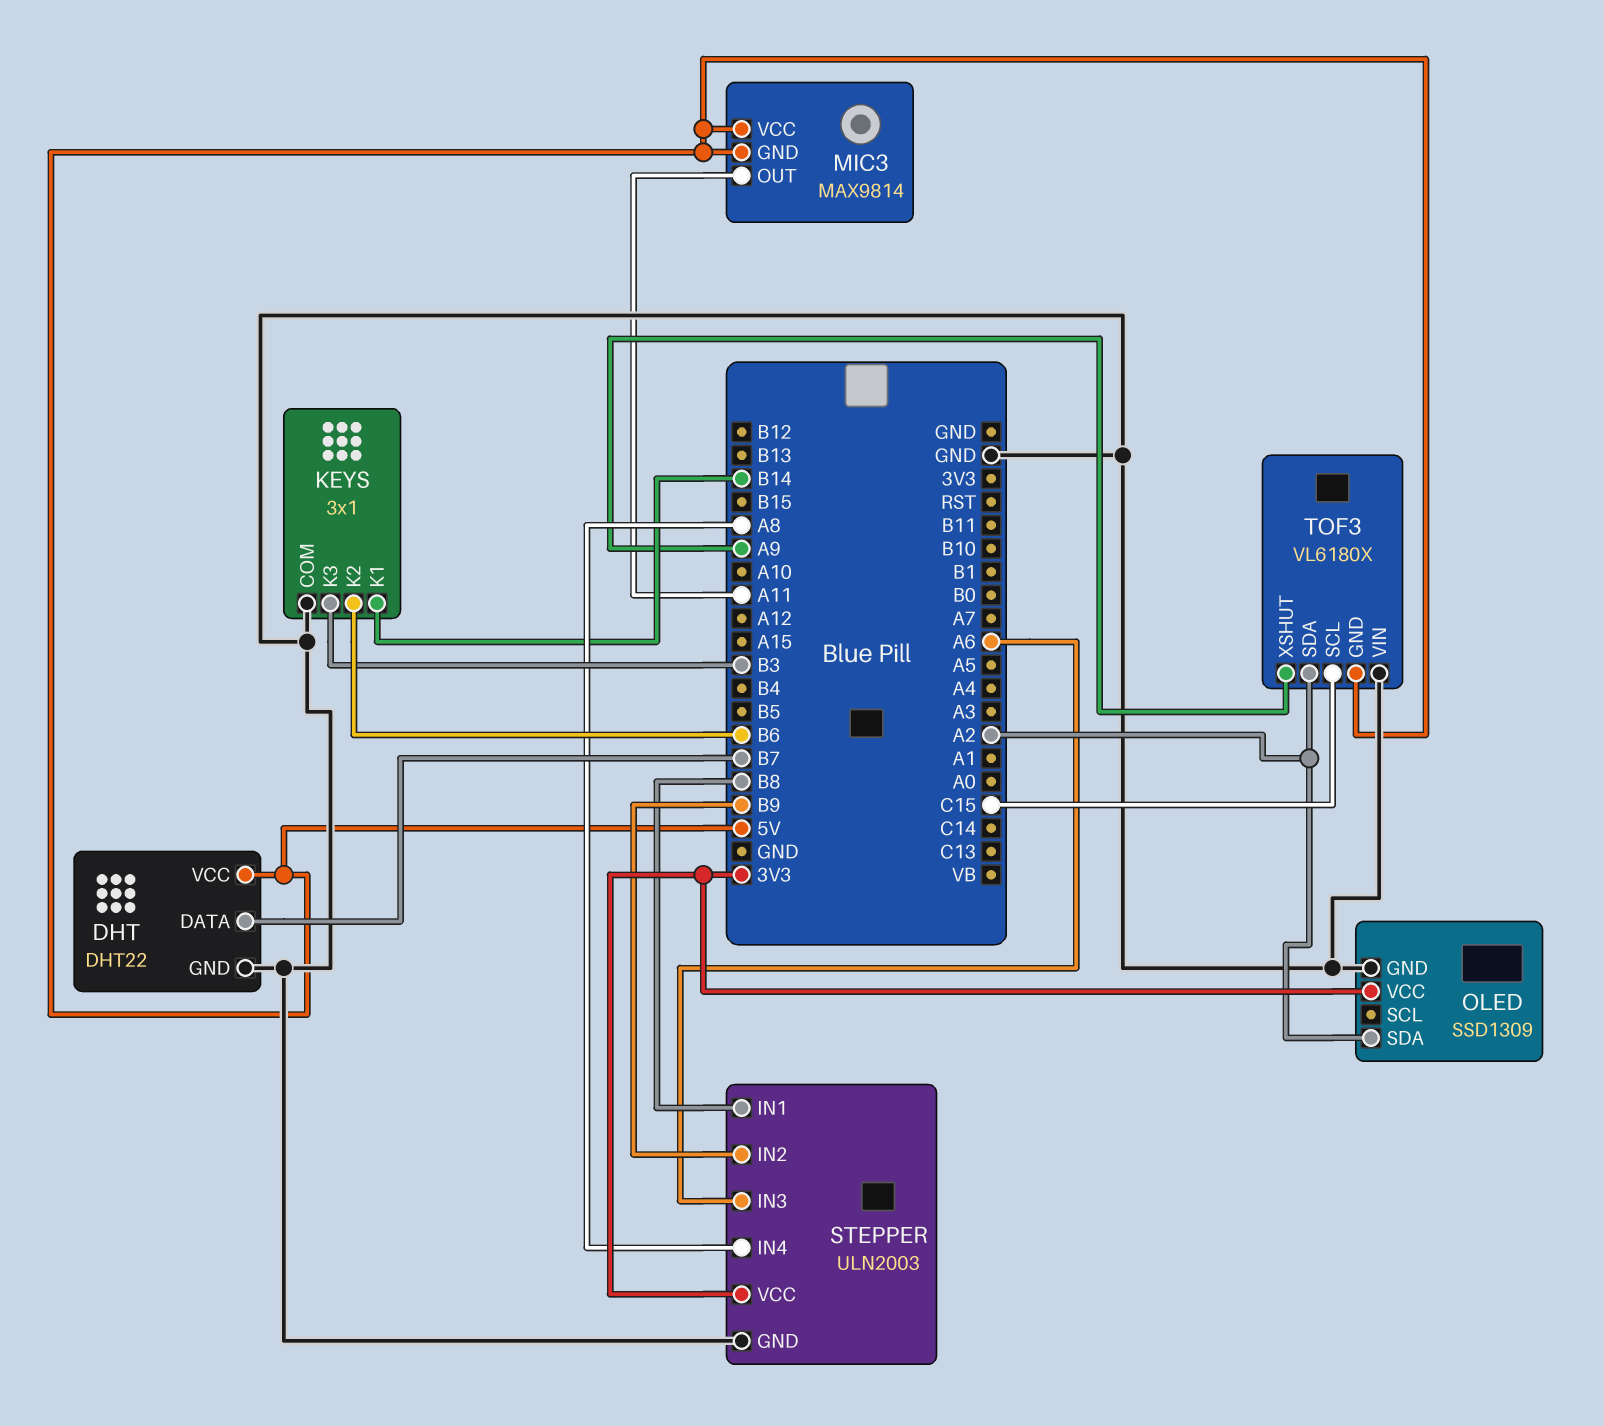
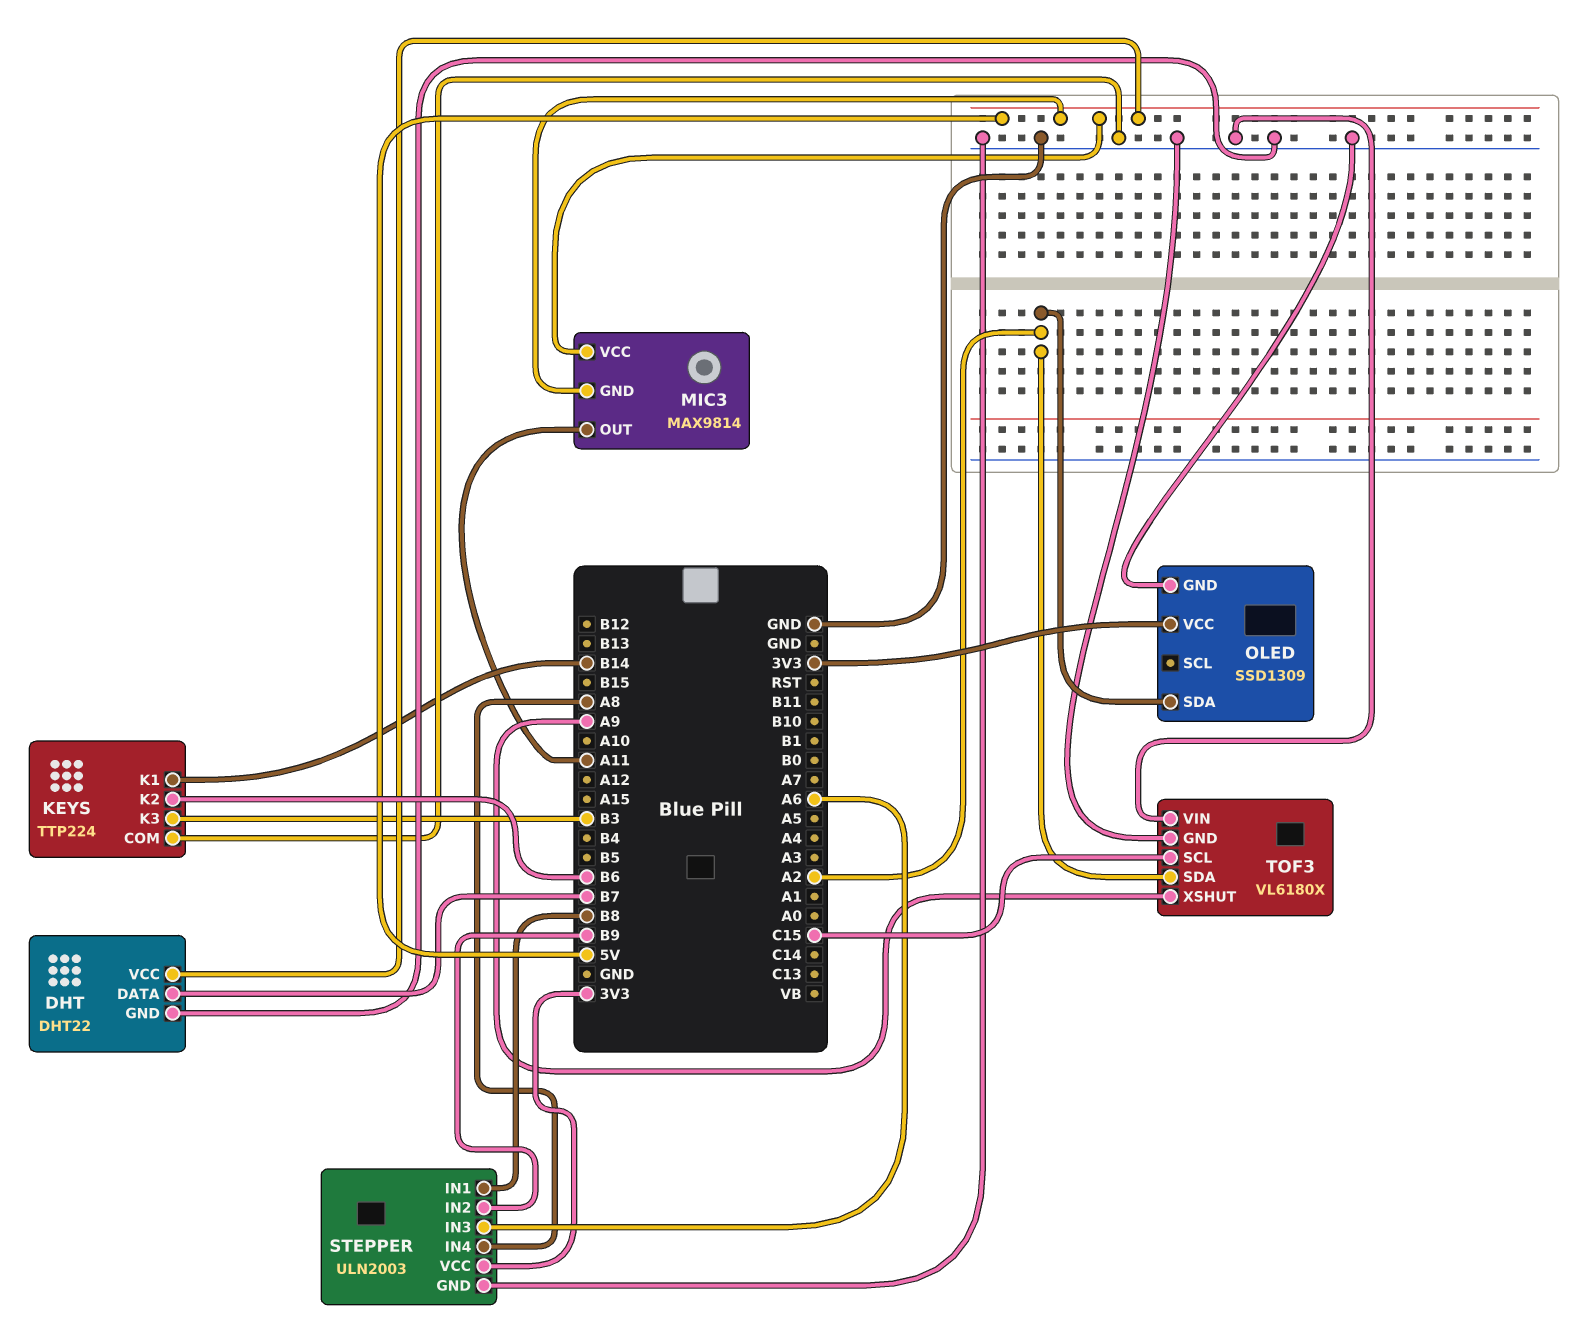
KEYS: 3x1 -> TTP224
TOF3 pin GND: 5V -> GND

